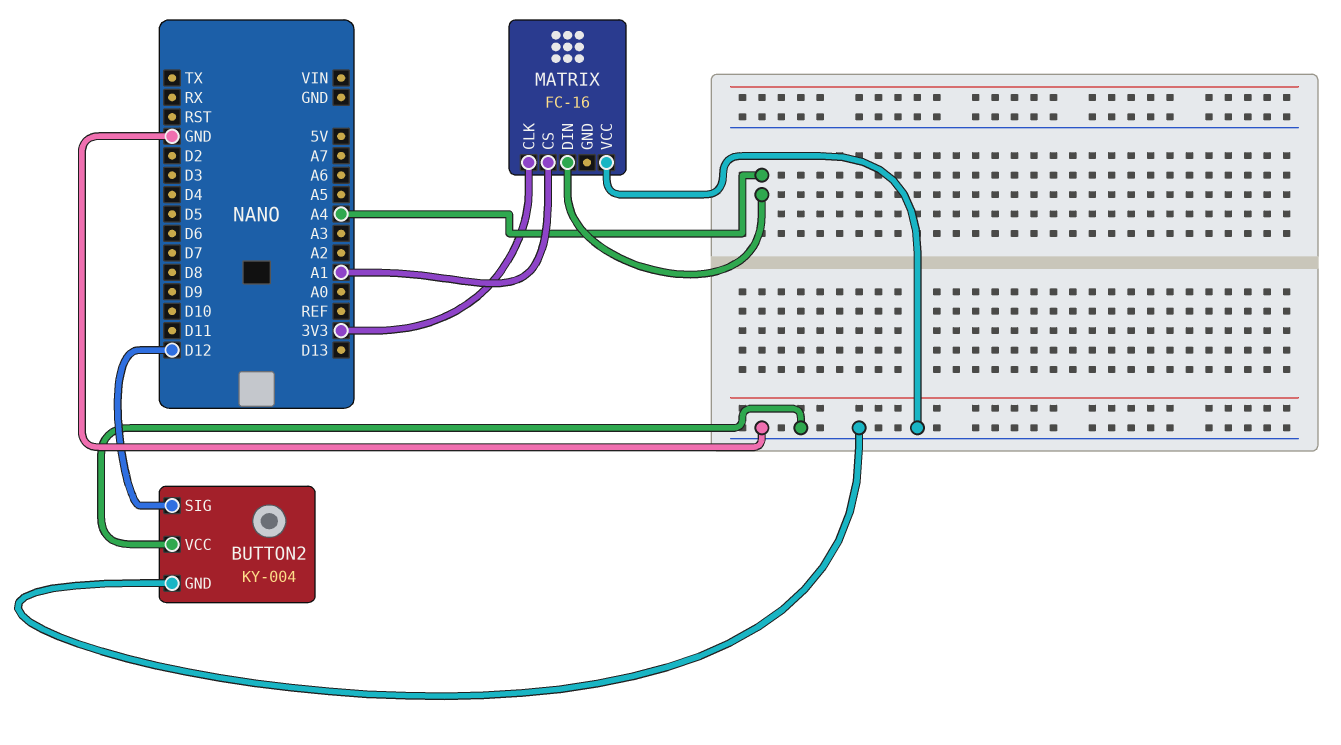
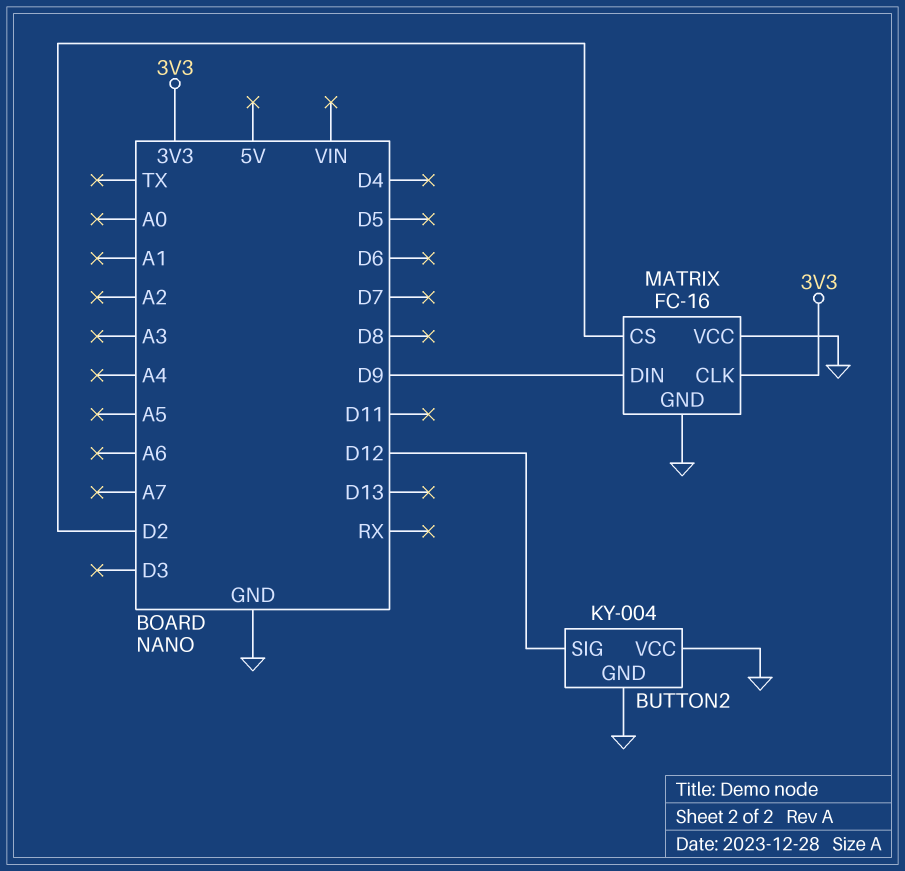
MATRIX pin CS: A1 -> D2
MATRIX pin DIN: A4 -> D9
MATRIX pin GND: none -> GND

